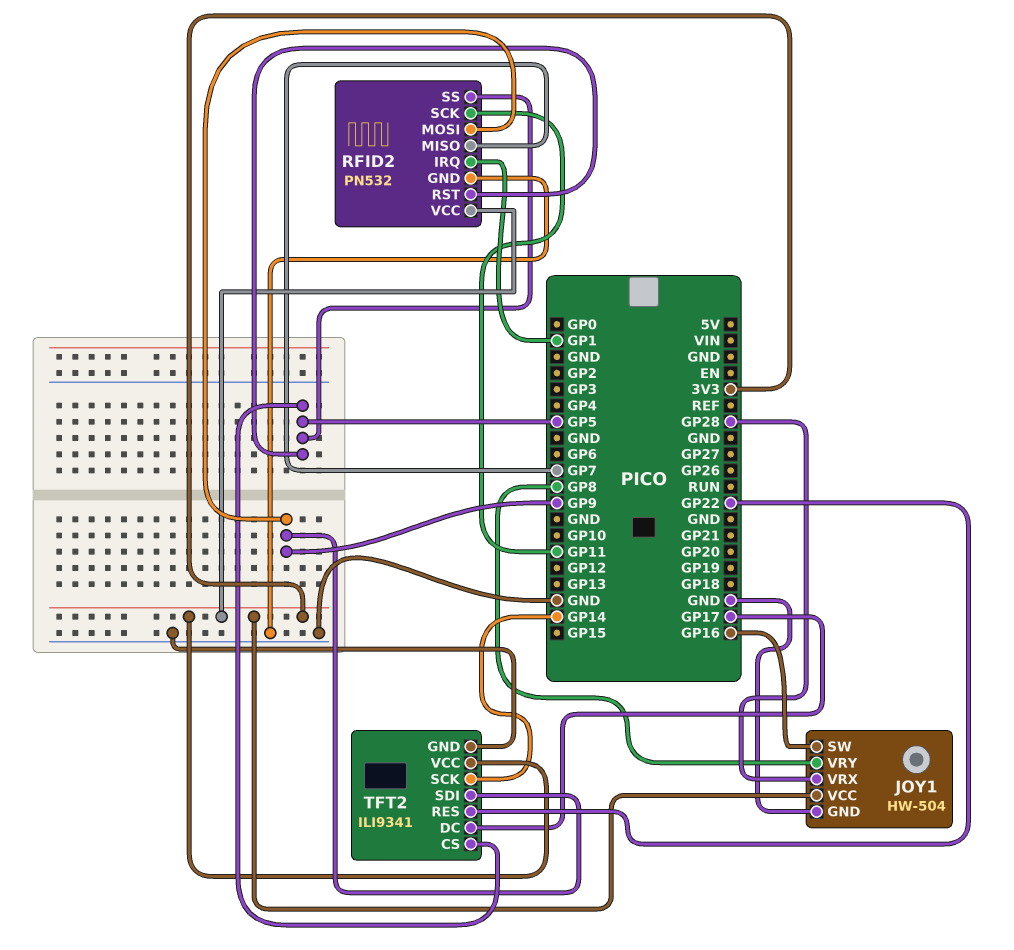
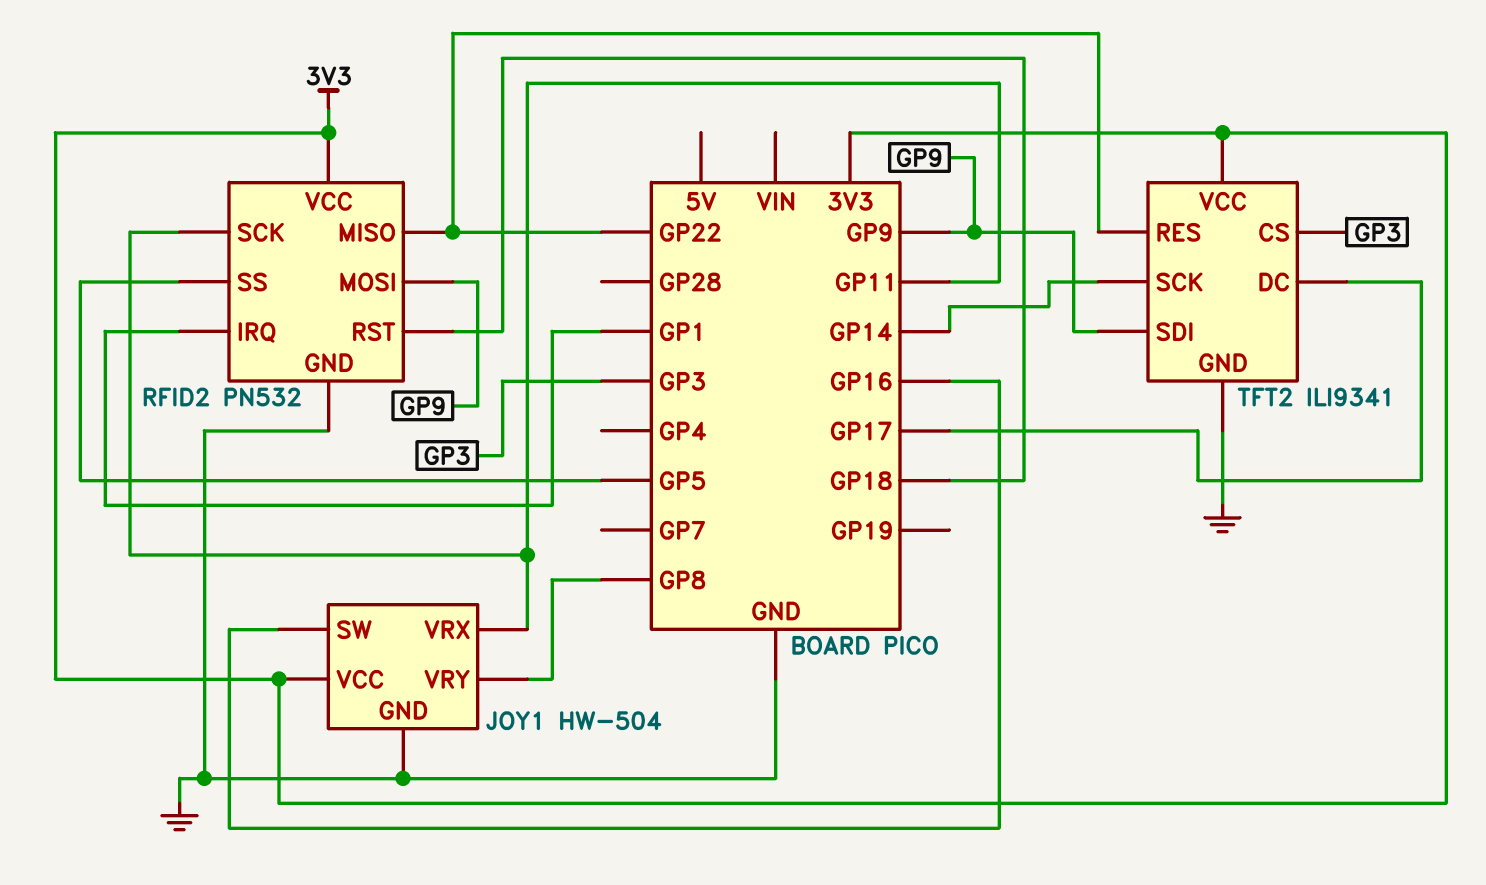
JOY1 pin VRX: GP28 -> GP11
RFID2 pin MISO: GP7 -> GP22
RFID2 pin RST: GP5 -> GP18
TFT2 pin CS: GP5 -> GP3

